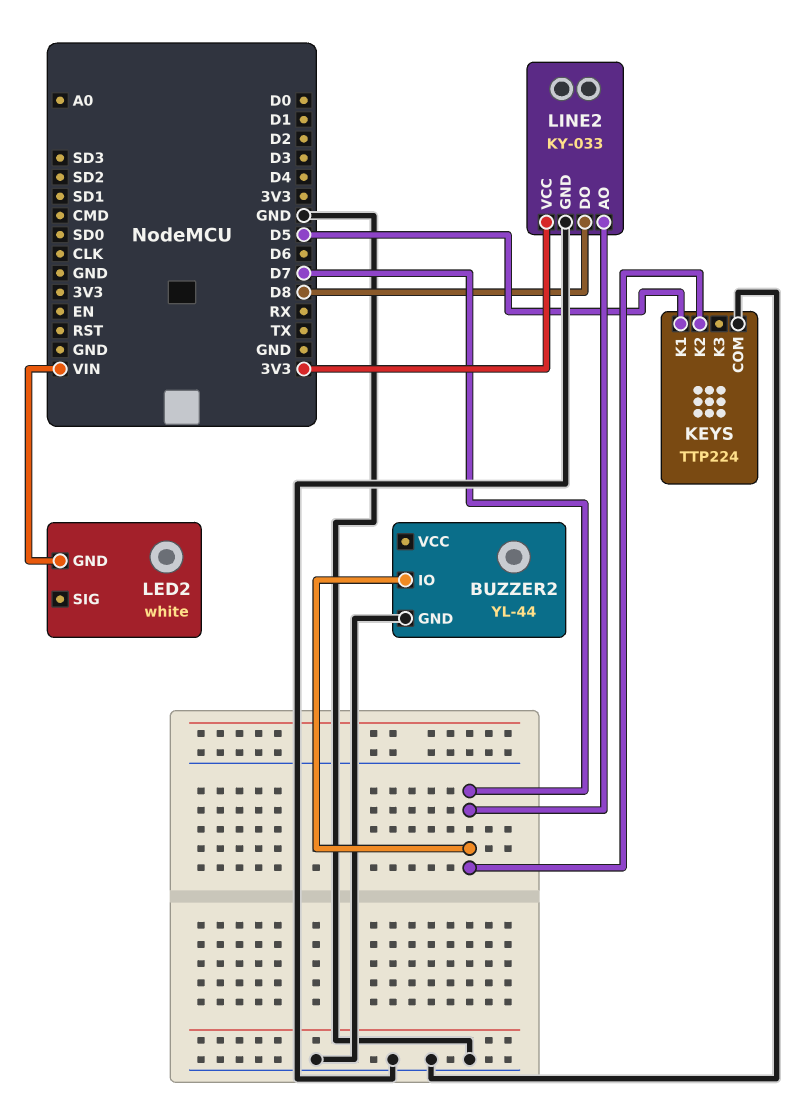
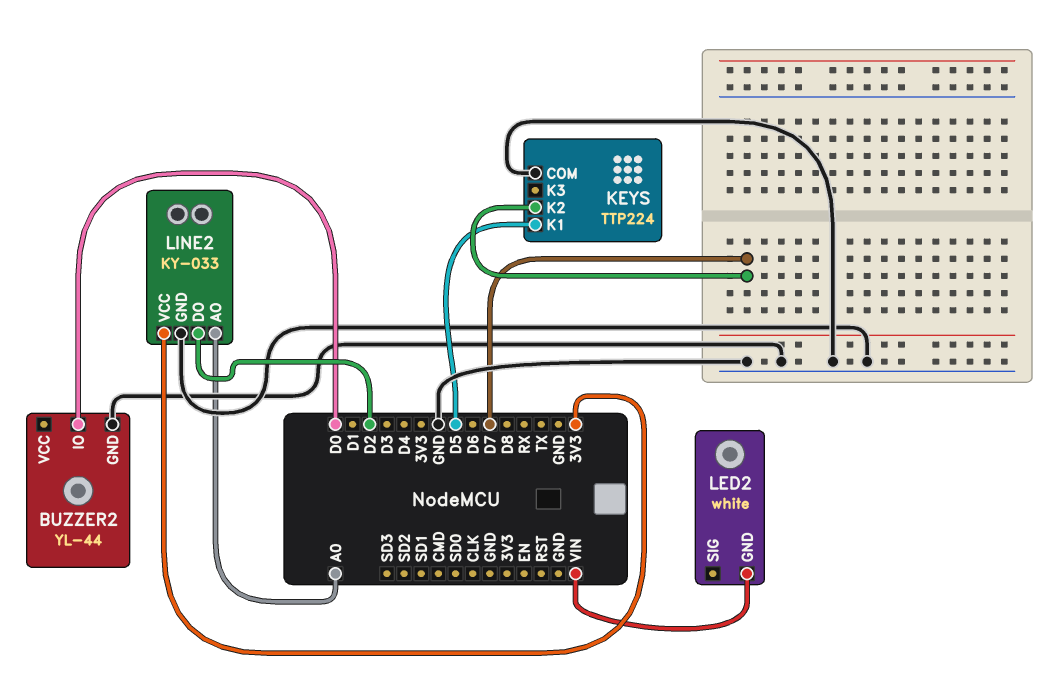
BUZZER2 pin IO: D7 -> D0
LINE2 pin AO: D7 -> A0
LINE2 pin DO: D8 -> D2

